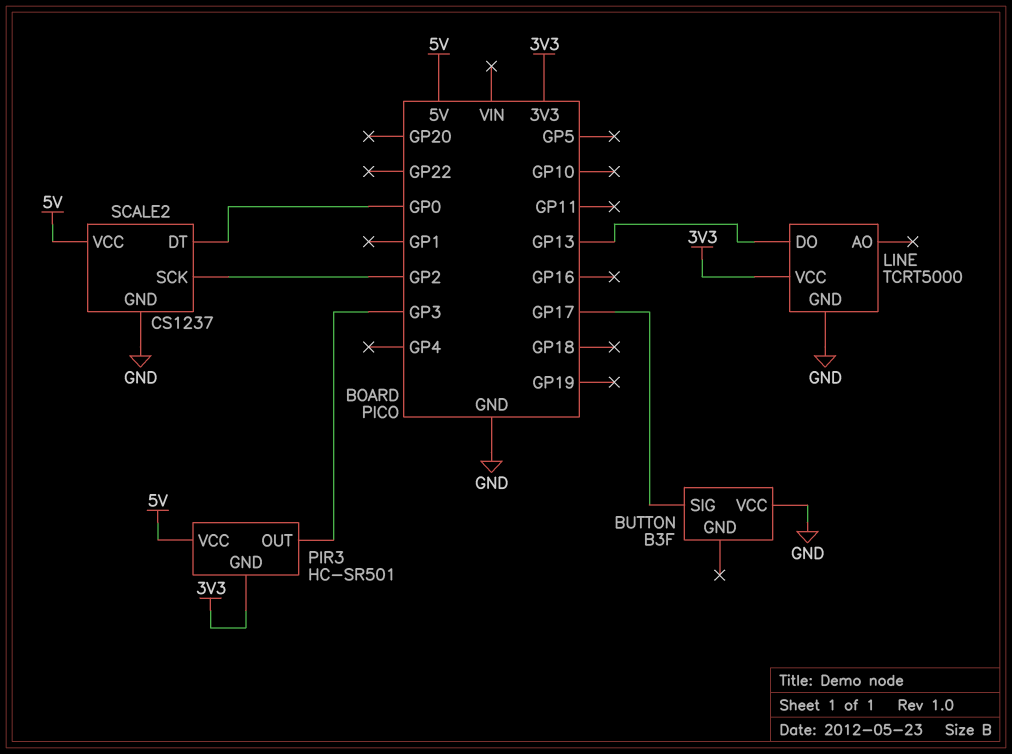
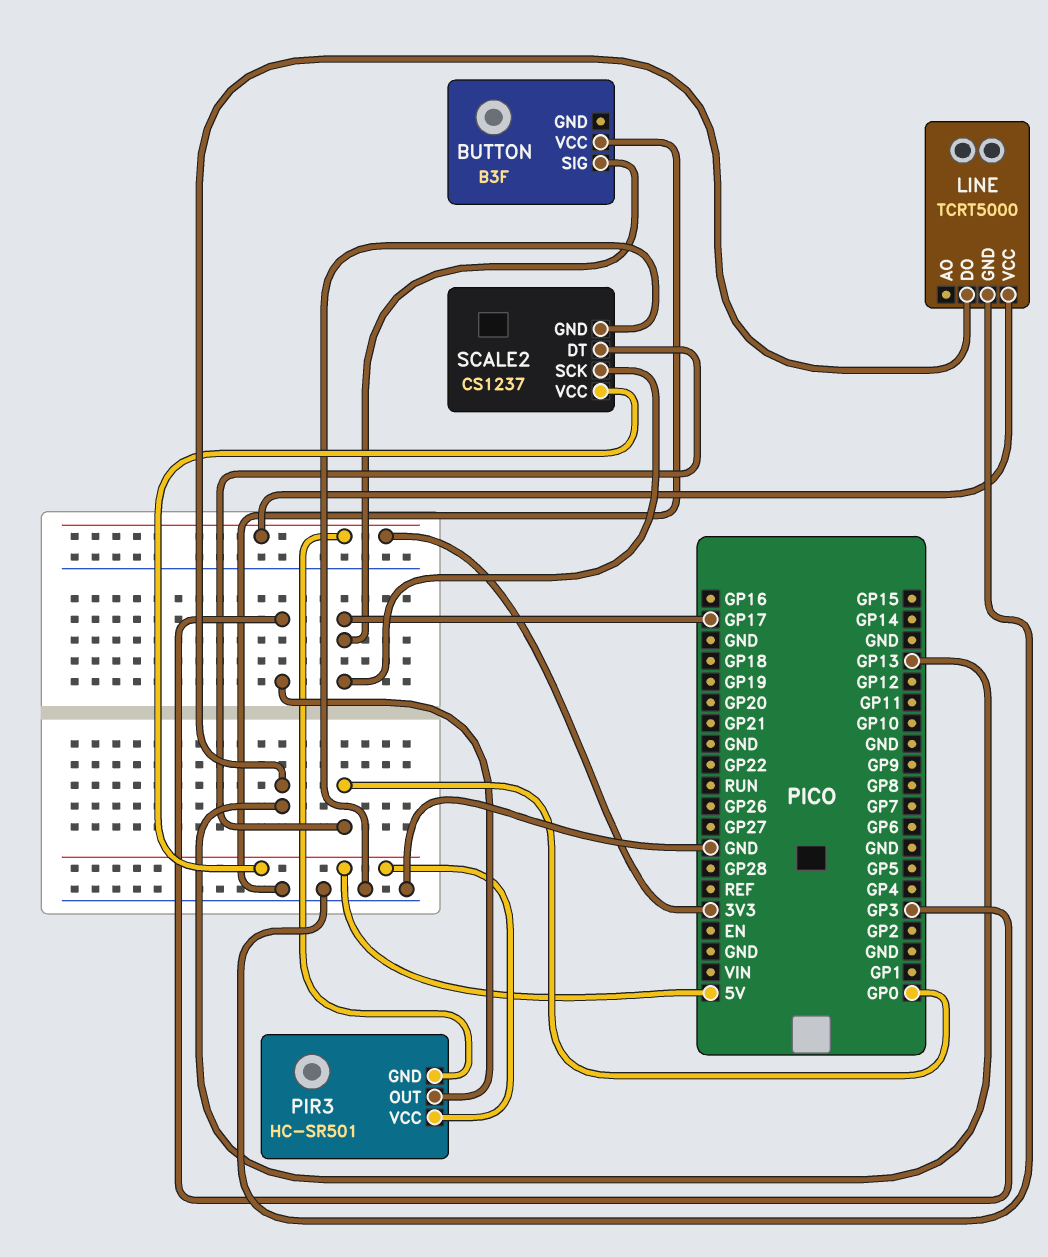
SCALE2 pin SCK: GP2 -> GP17

